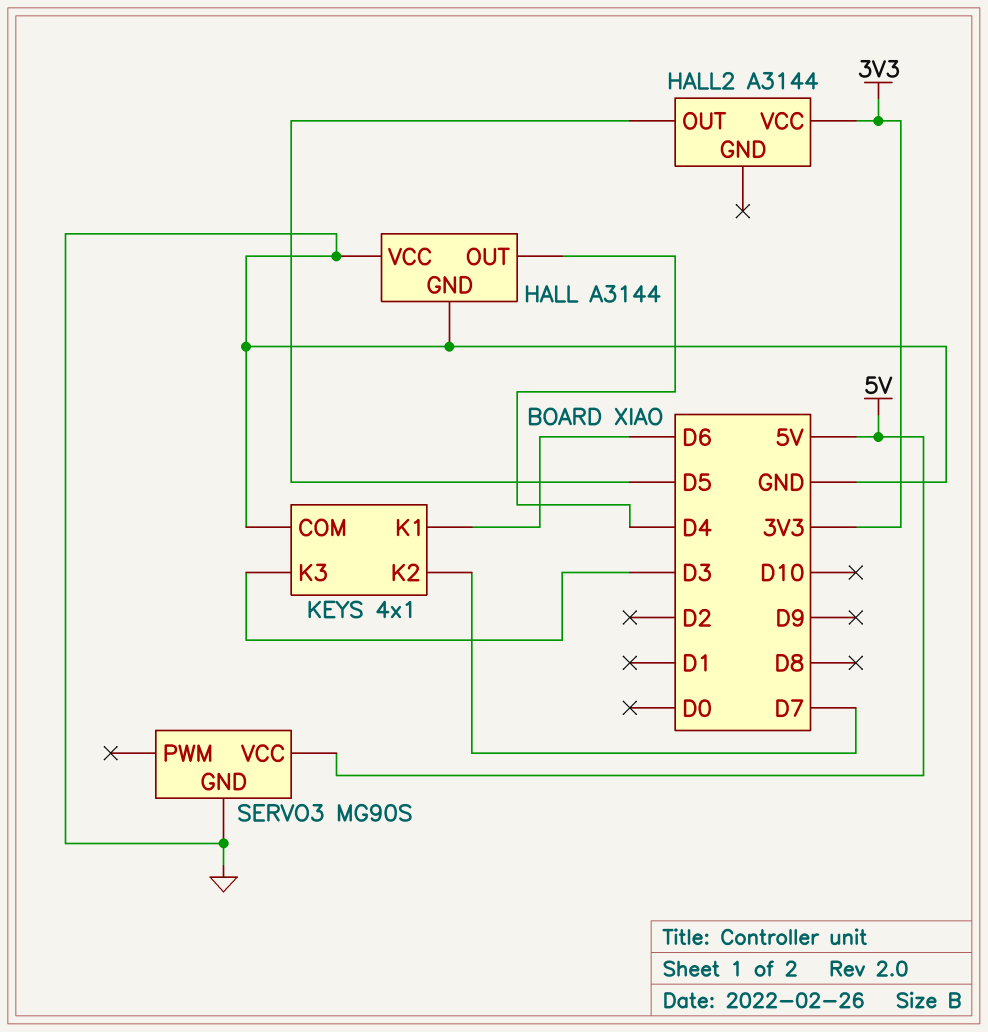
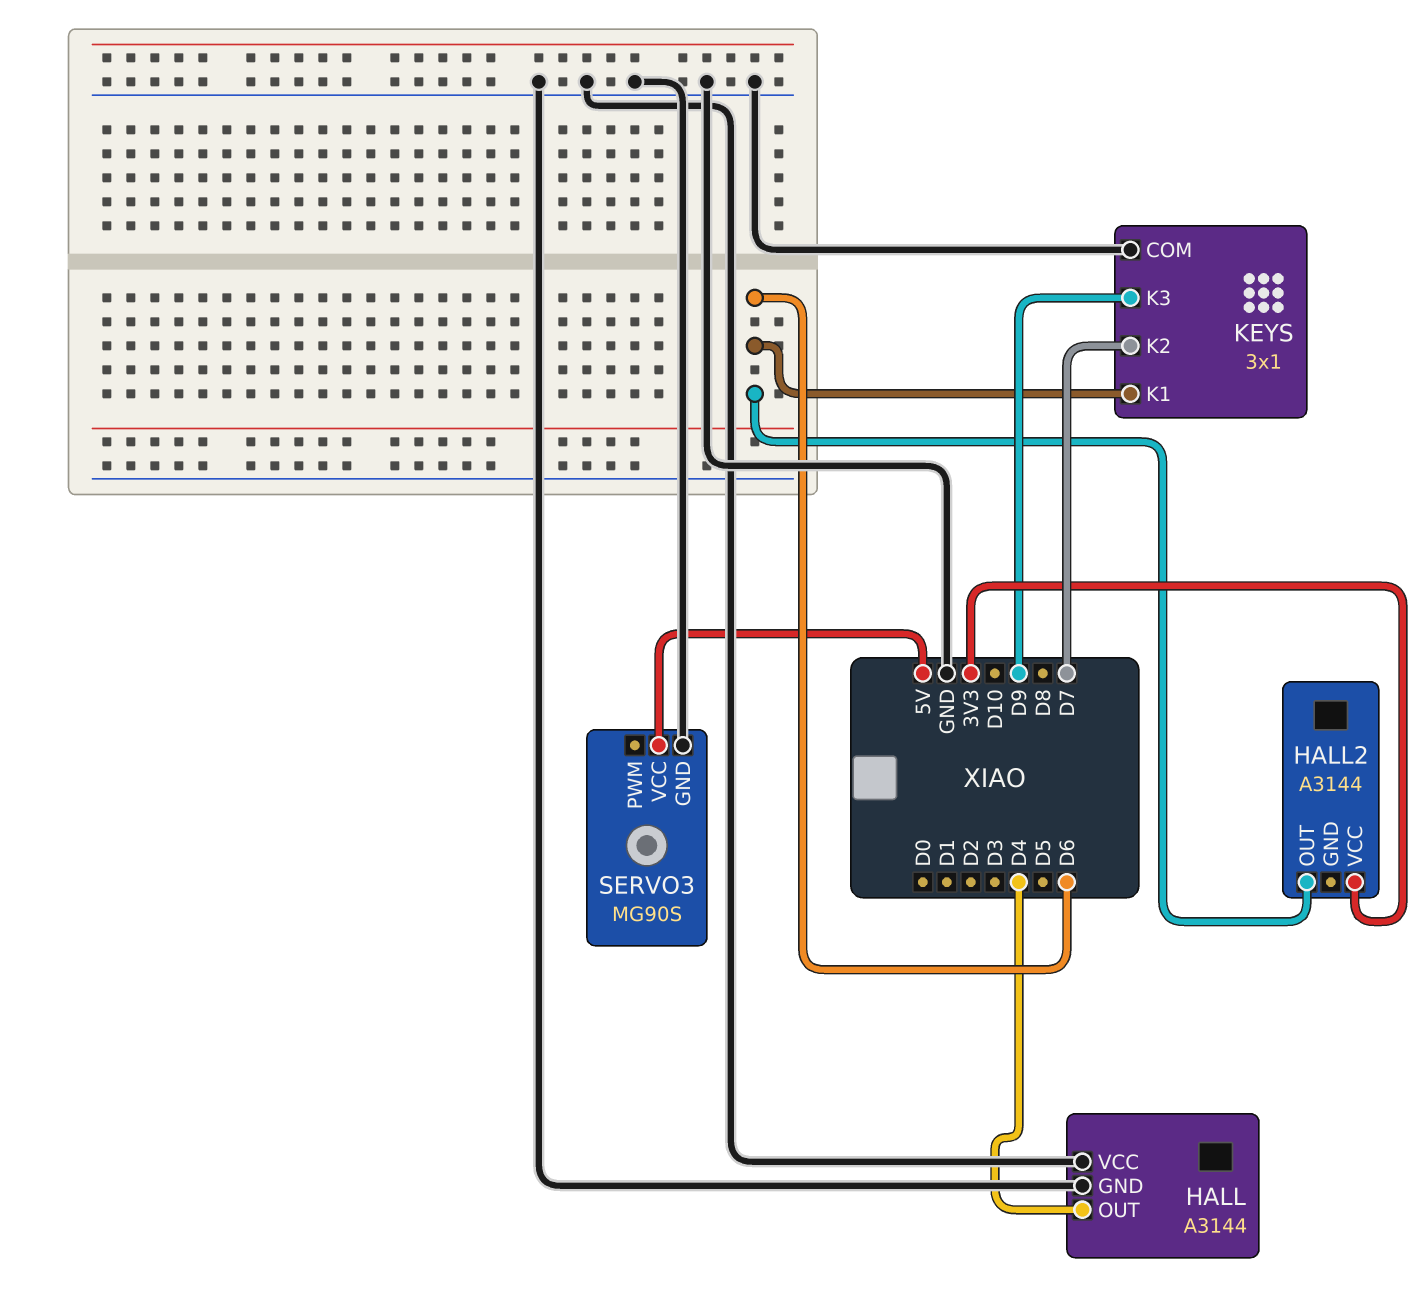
HALL2 pin OUT: D5 -> D6
KEYS: 4x1 -> 3x1
KEYS pin K3: D3 -> D9

